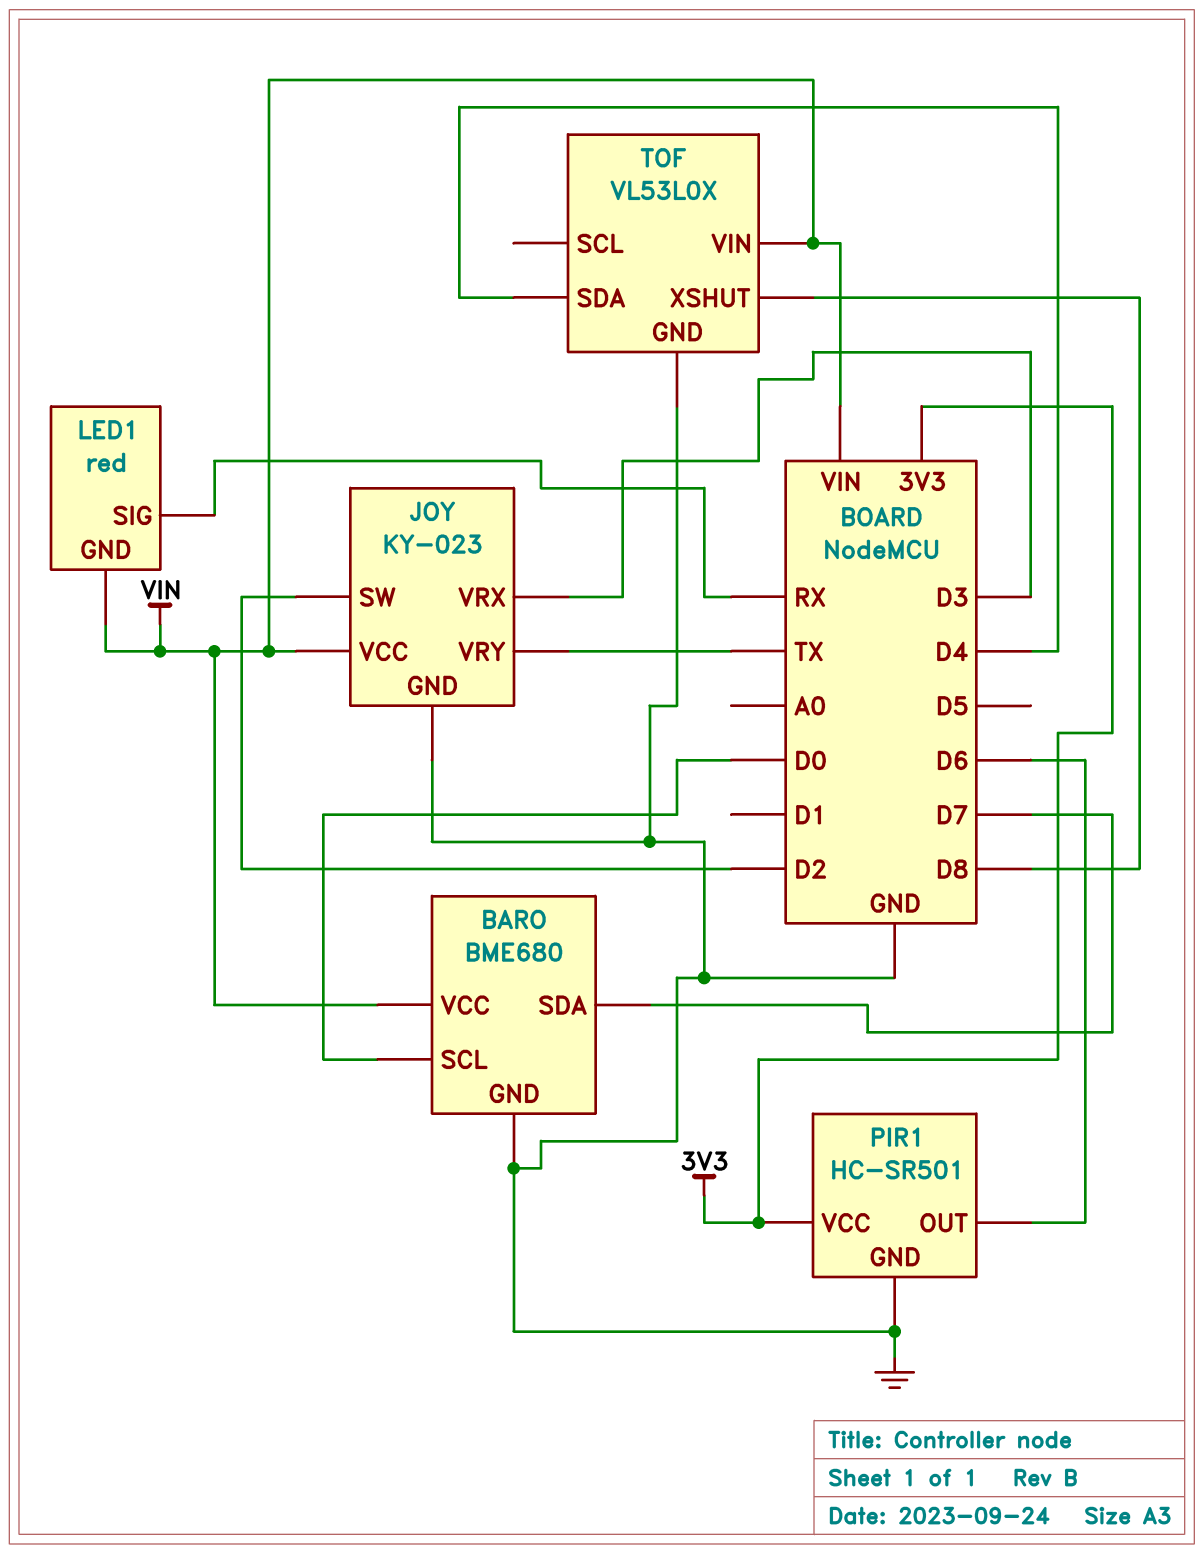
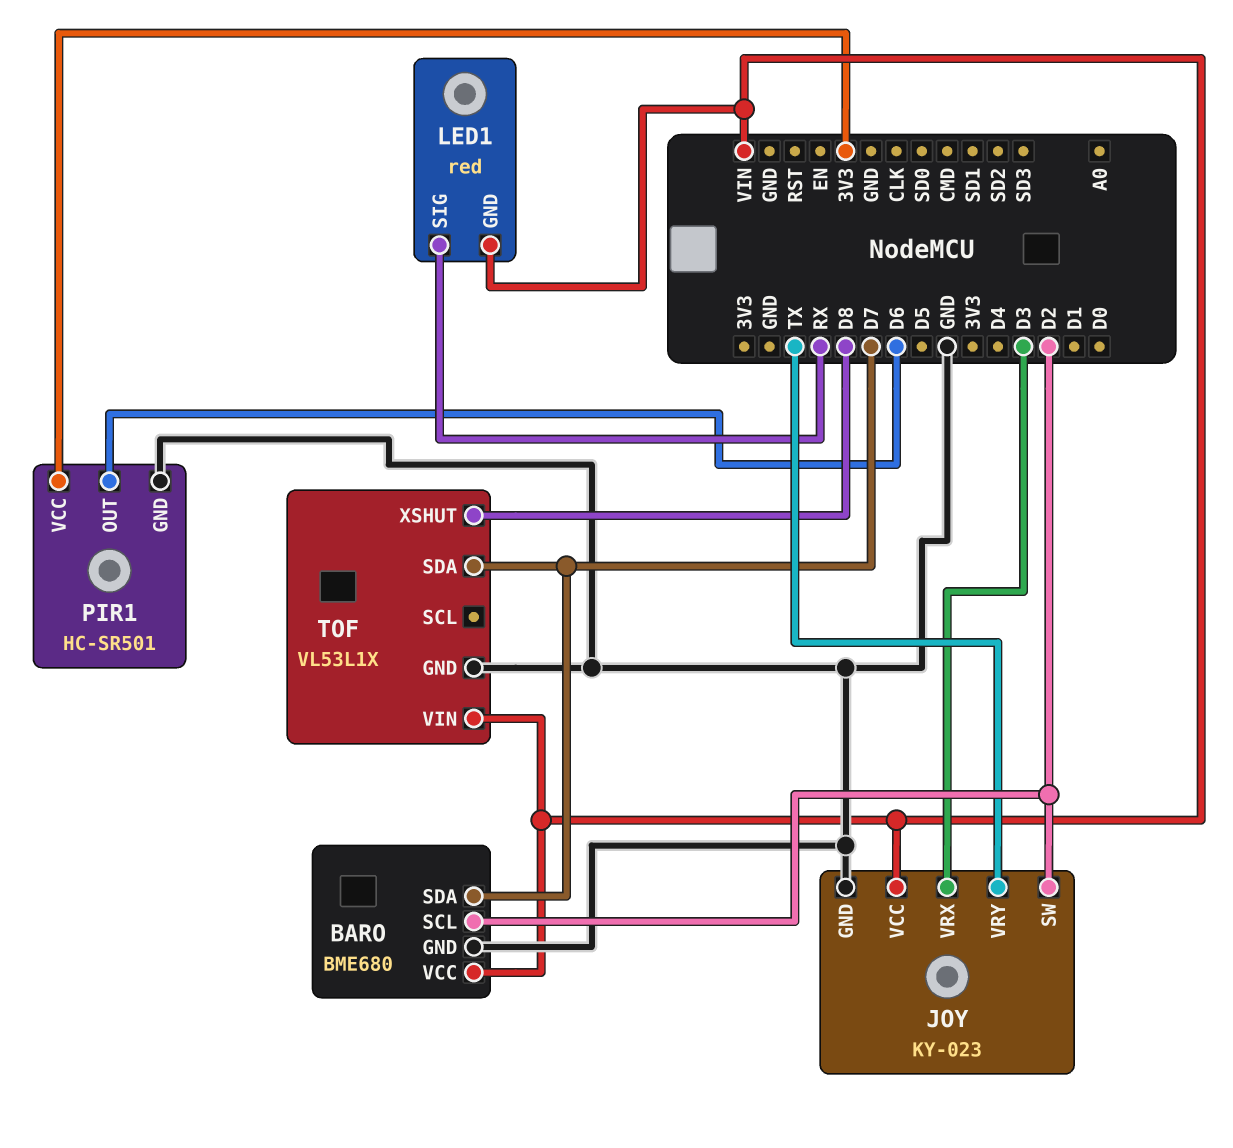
BARO pin SCL: D0 -> D2
TOF: VL53L0X -> VL53L1X
TOF pin SDA: D4 -> D7

